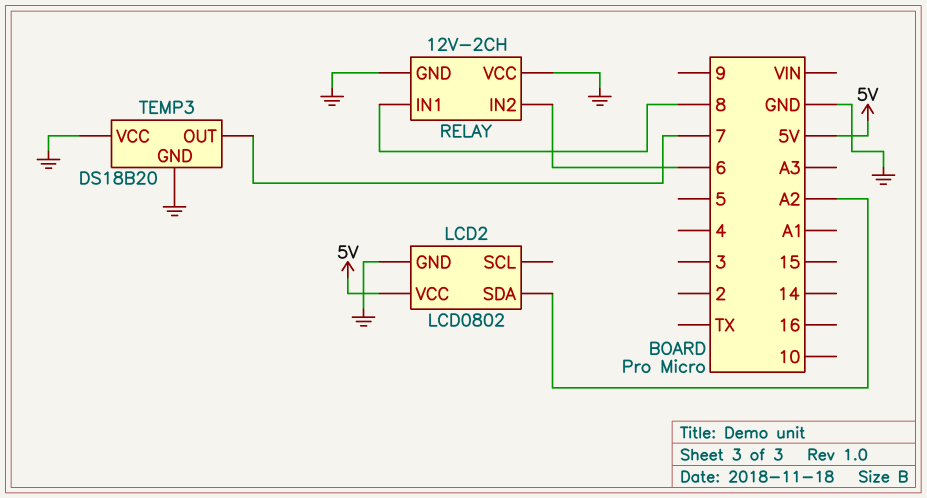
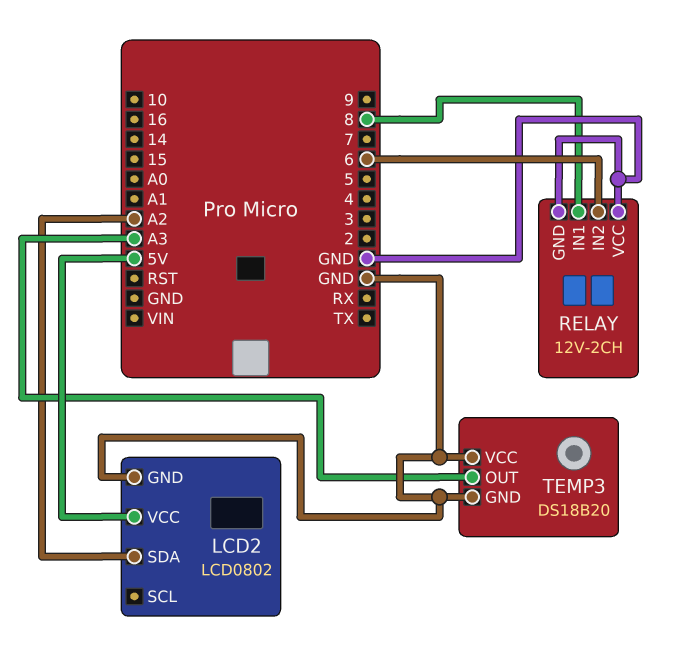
TEMP3 pin OUT: 7 -> A3

